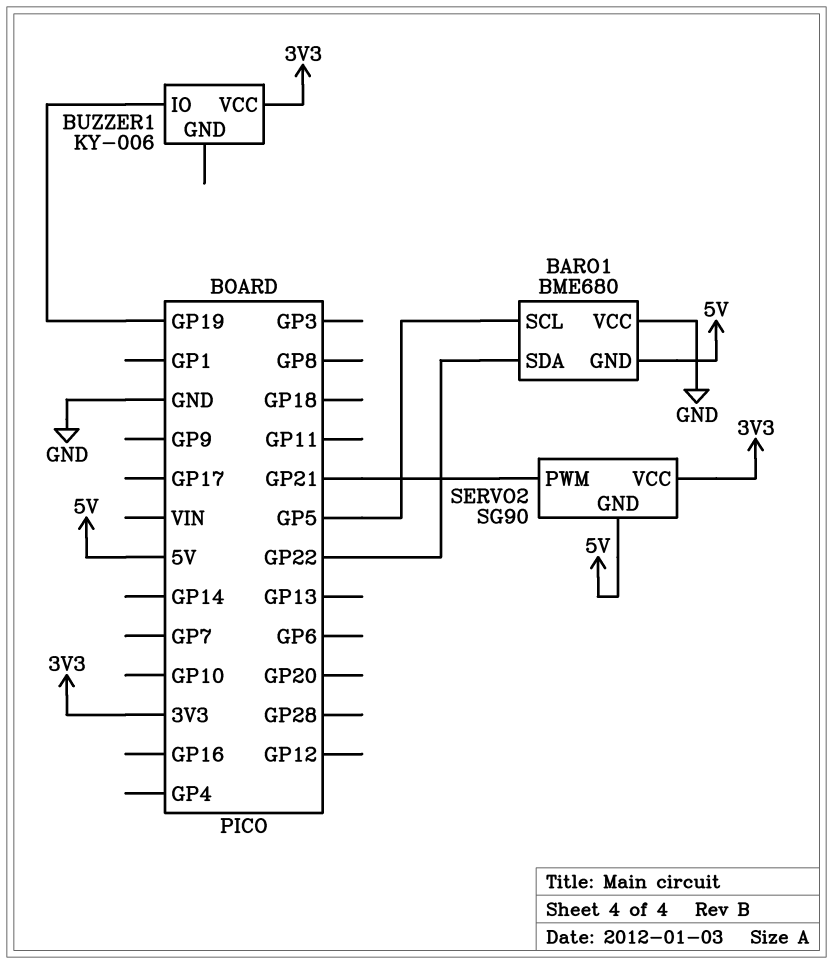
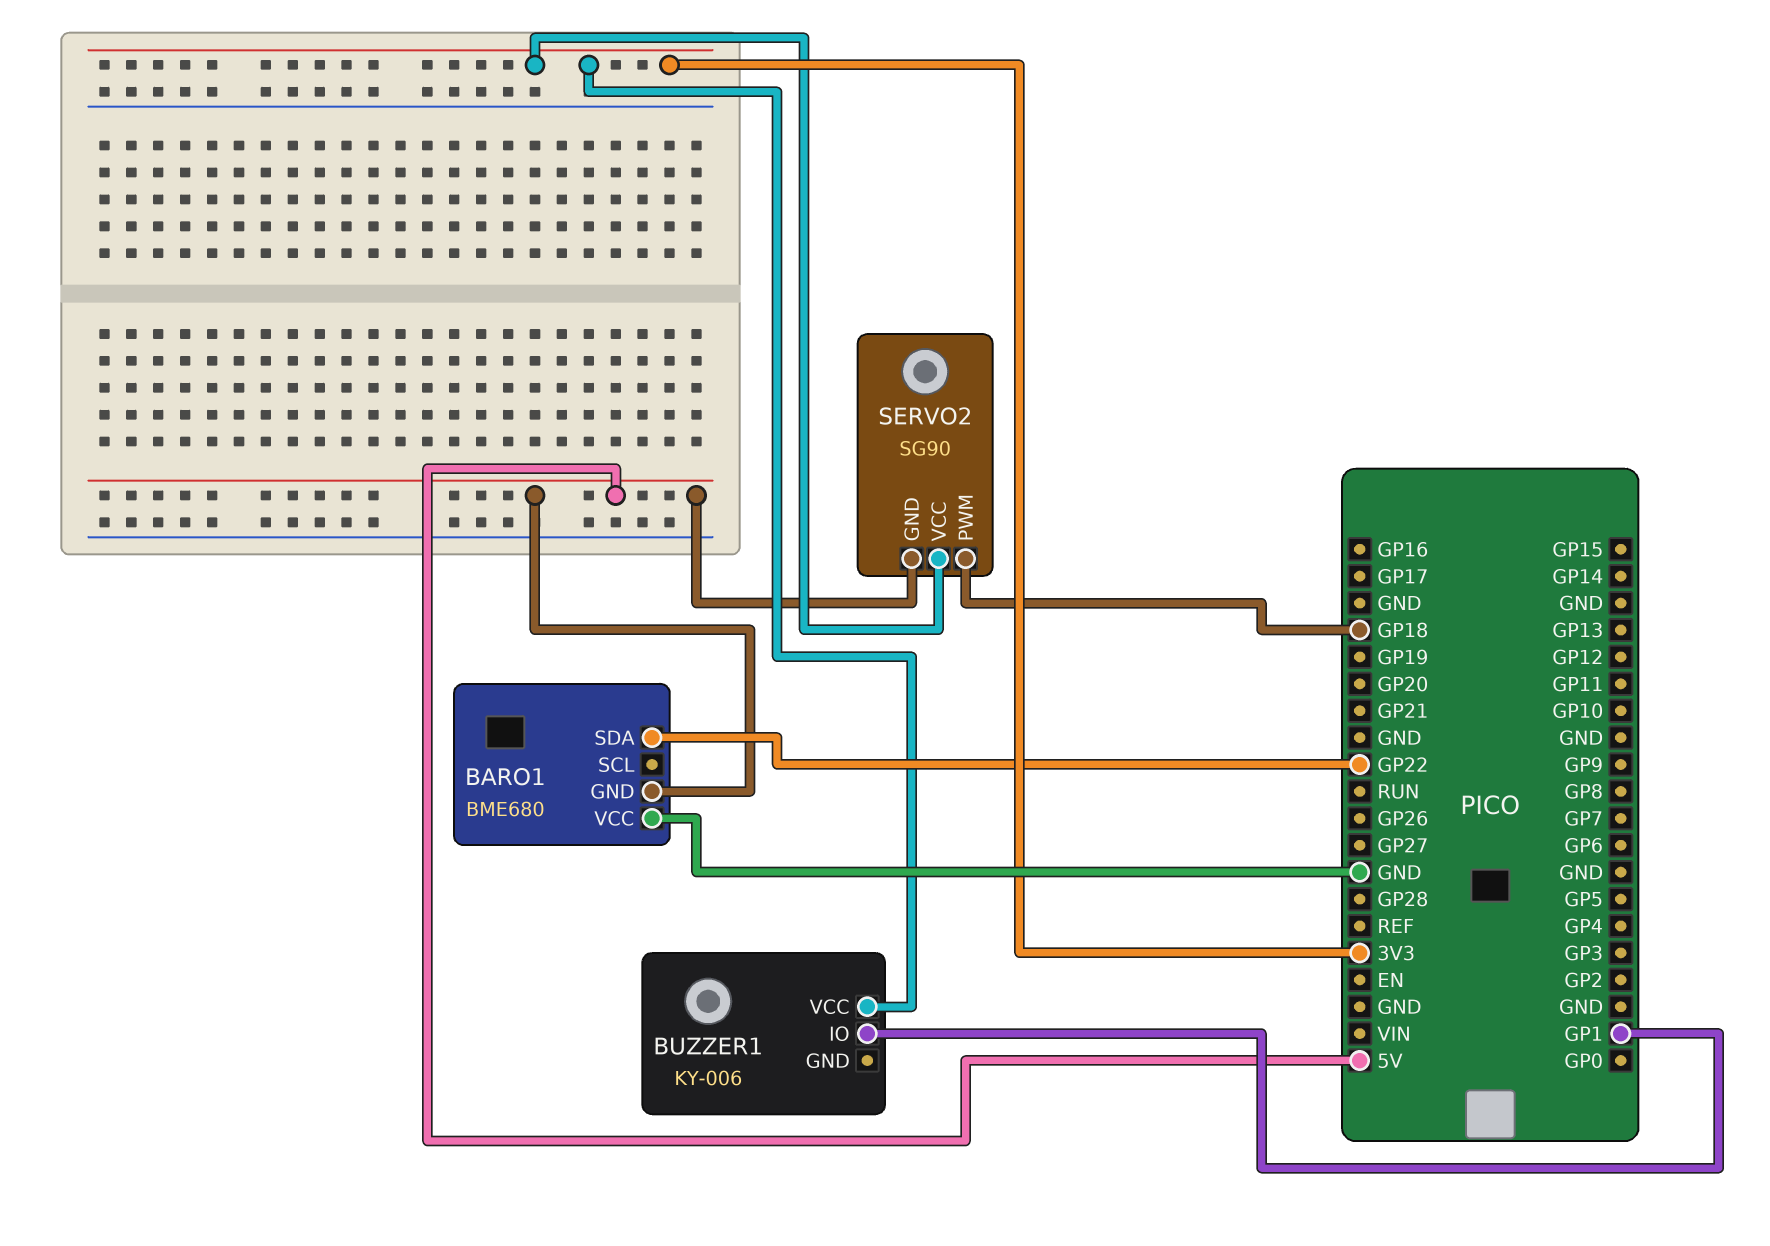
BARO1 pin SCL: GP5 -> none
BUZZER1 pin IO: GP19 -> GP1
SERVO2 pin PWM: GP21 -> GP18

